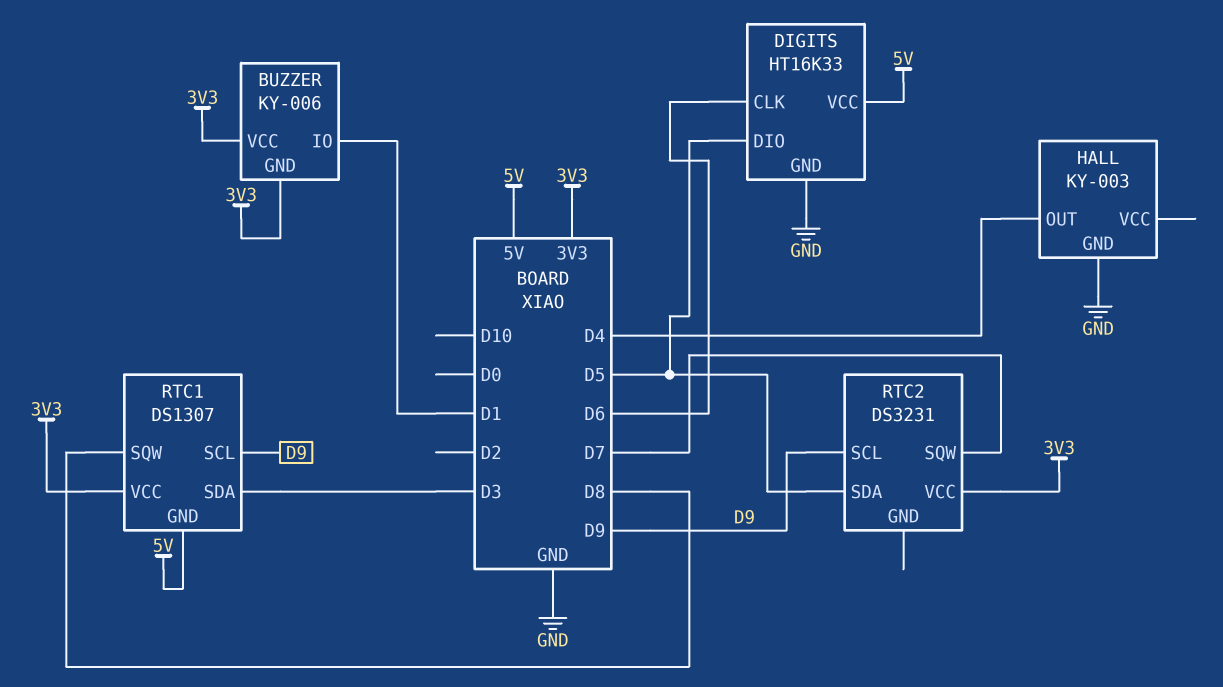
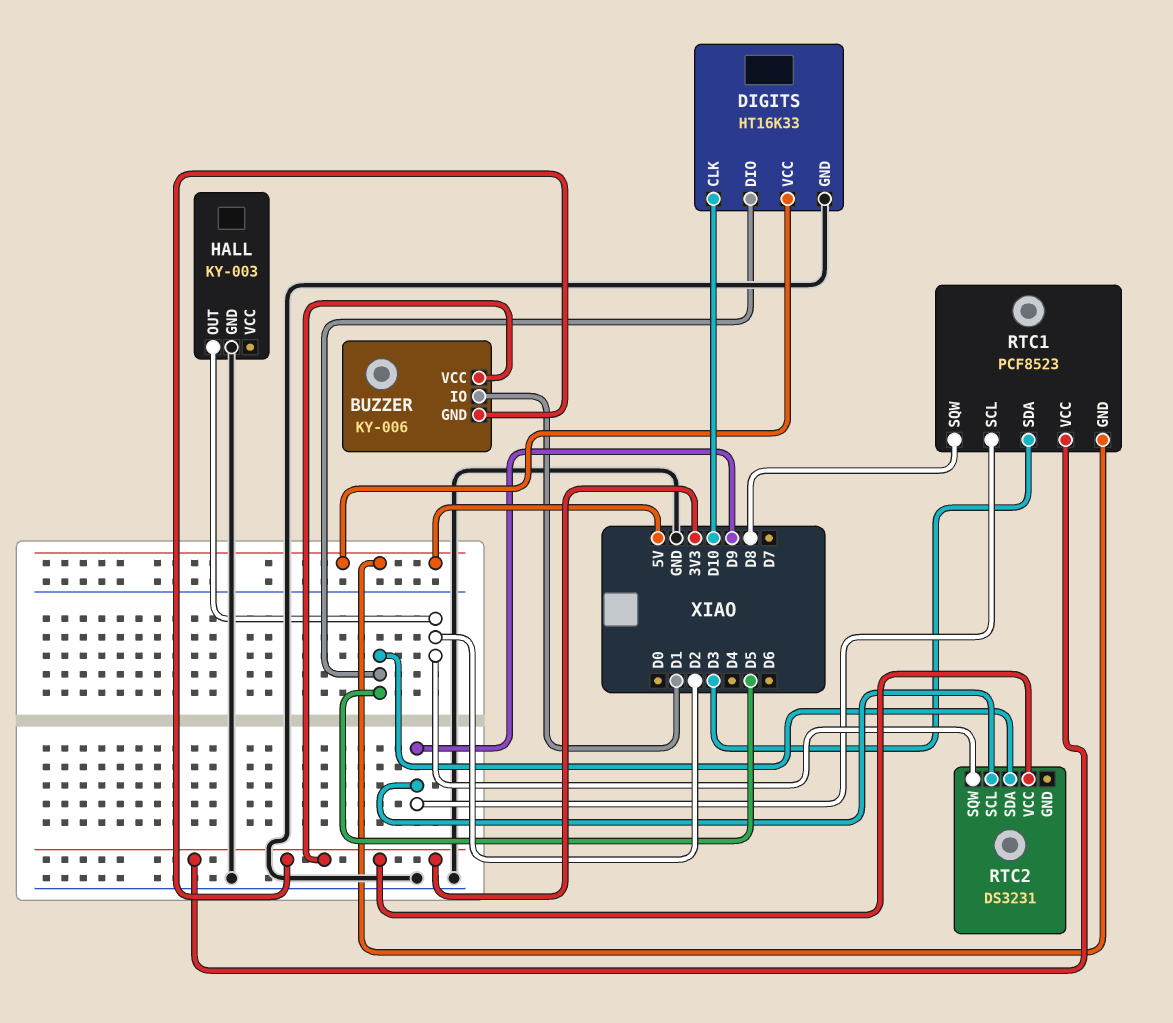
DIGITS pin CLK: D6 -> D10
HALL pin OUT: D4 -> D2
RTC1: DS1307 -> PCF8523
RTC2 pin SQW: D7 -> D2

